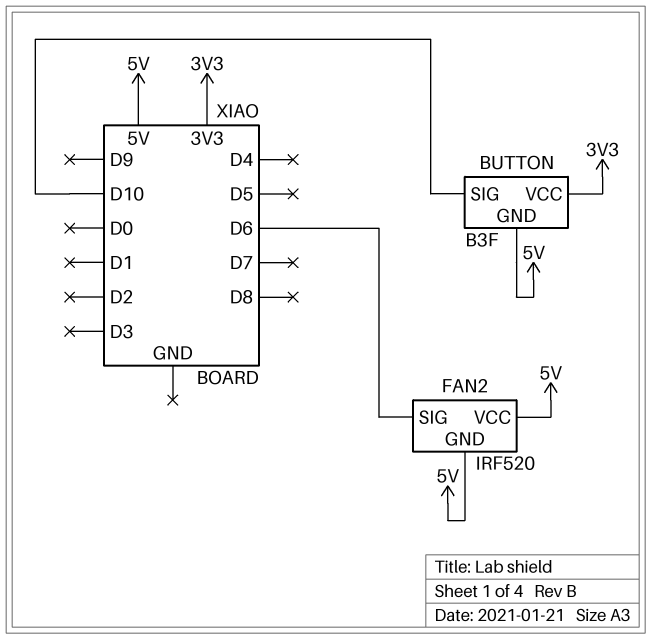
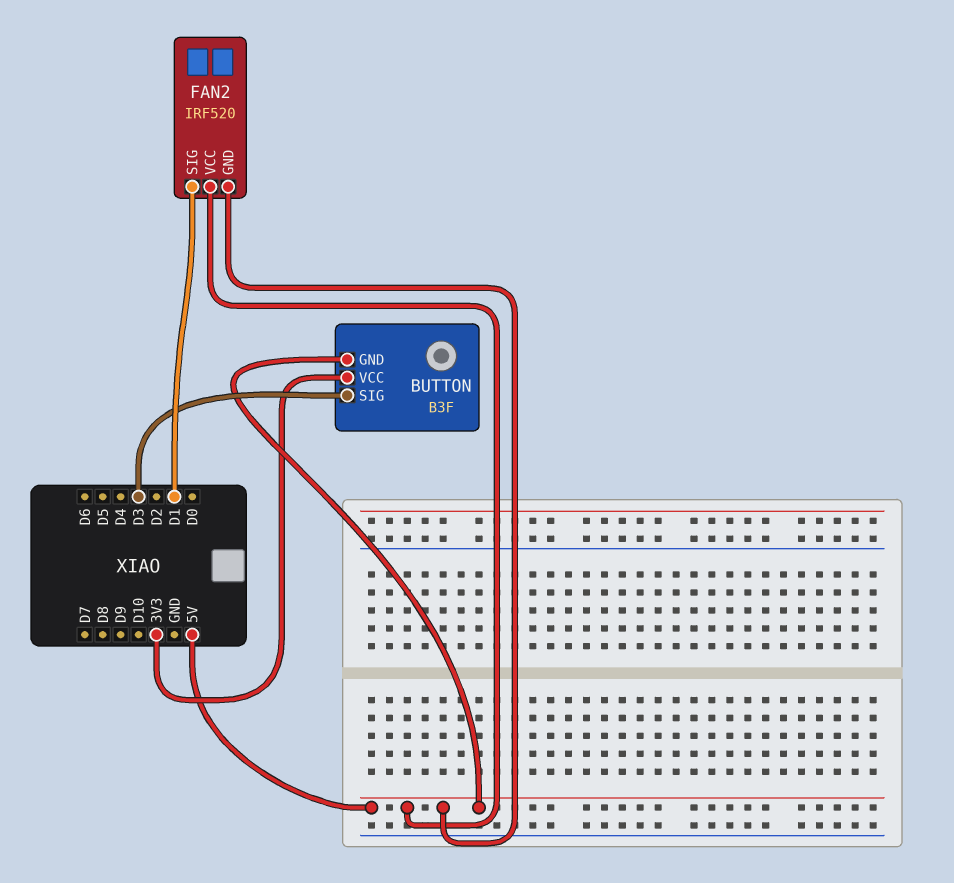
BUTTON pin SIG: D10 -> D3
FAN2 pin SIG: D6 -> D1

